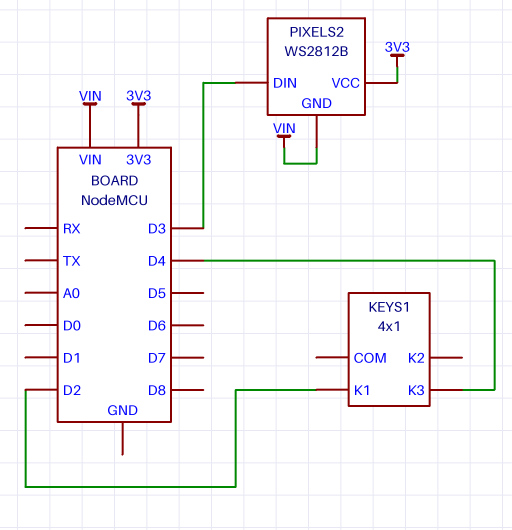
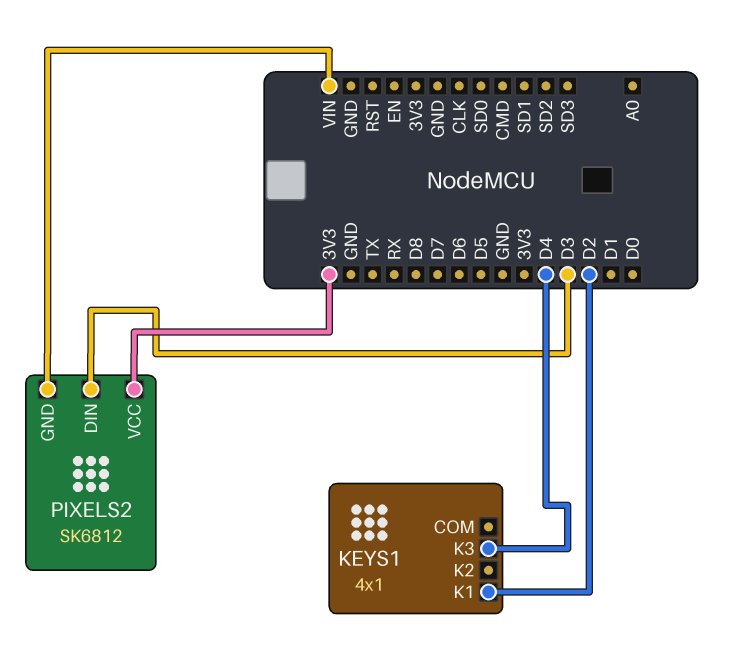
PIXELS2: WS2812B -> SK6812

